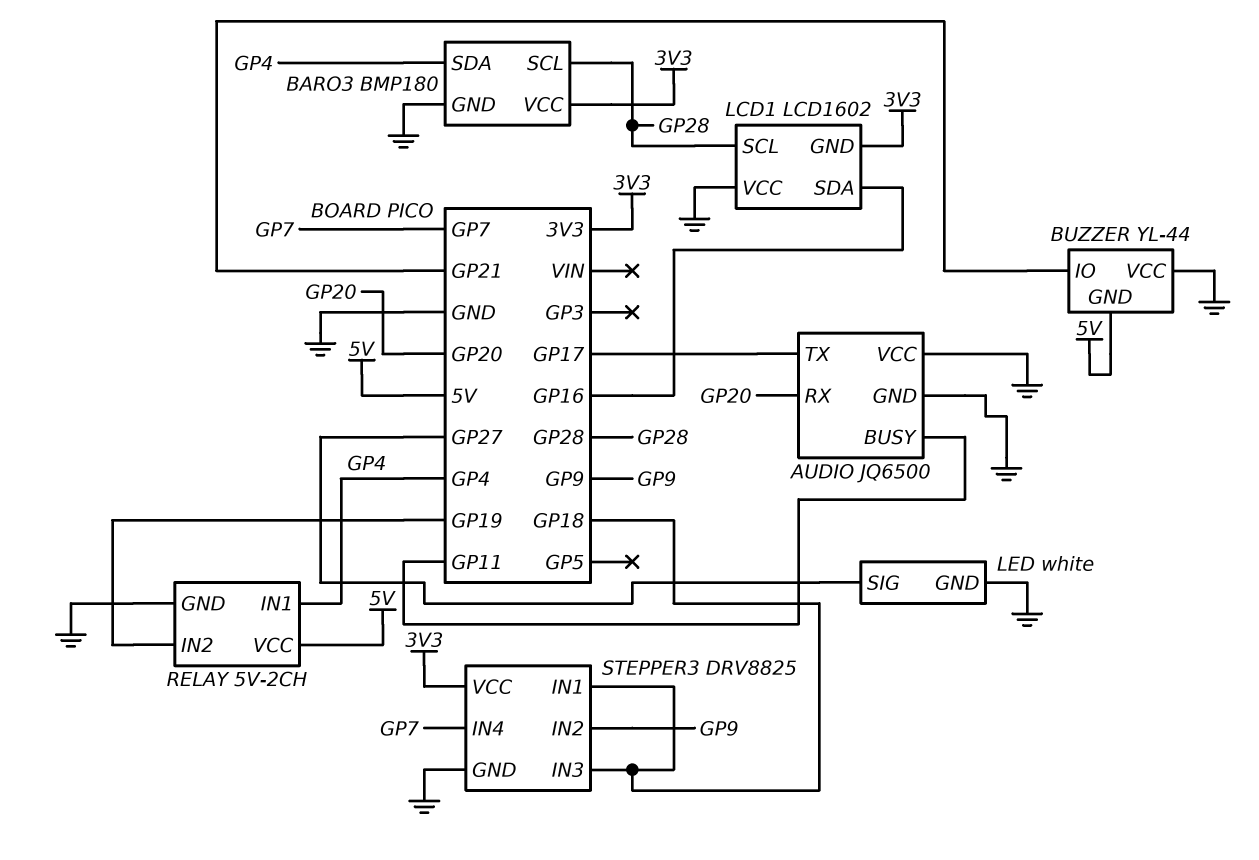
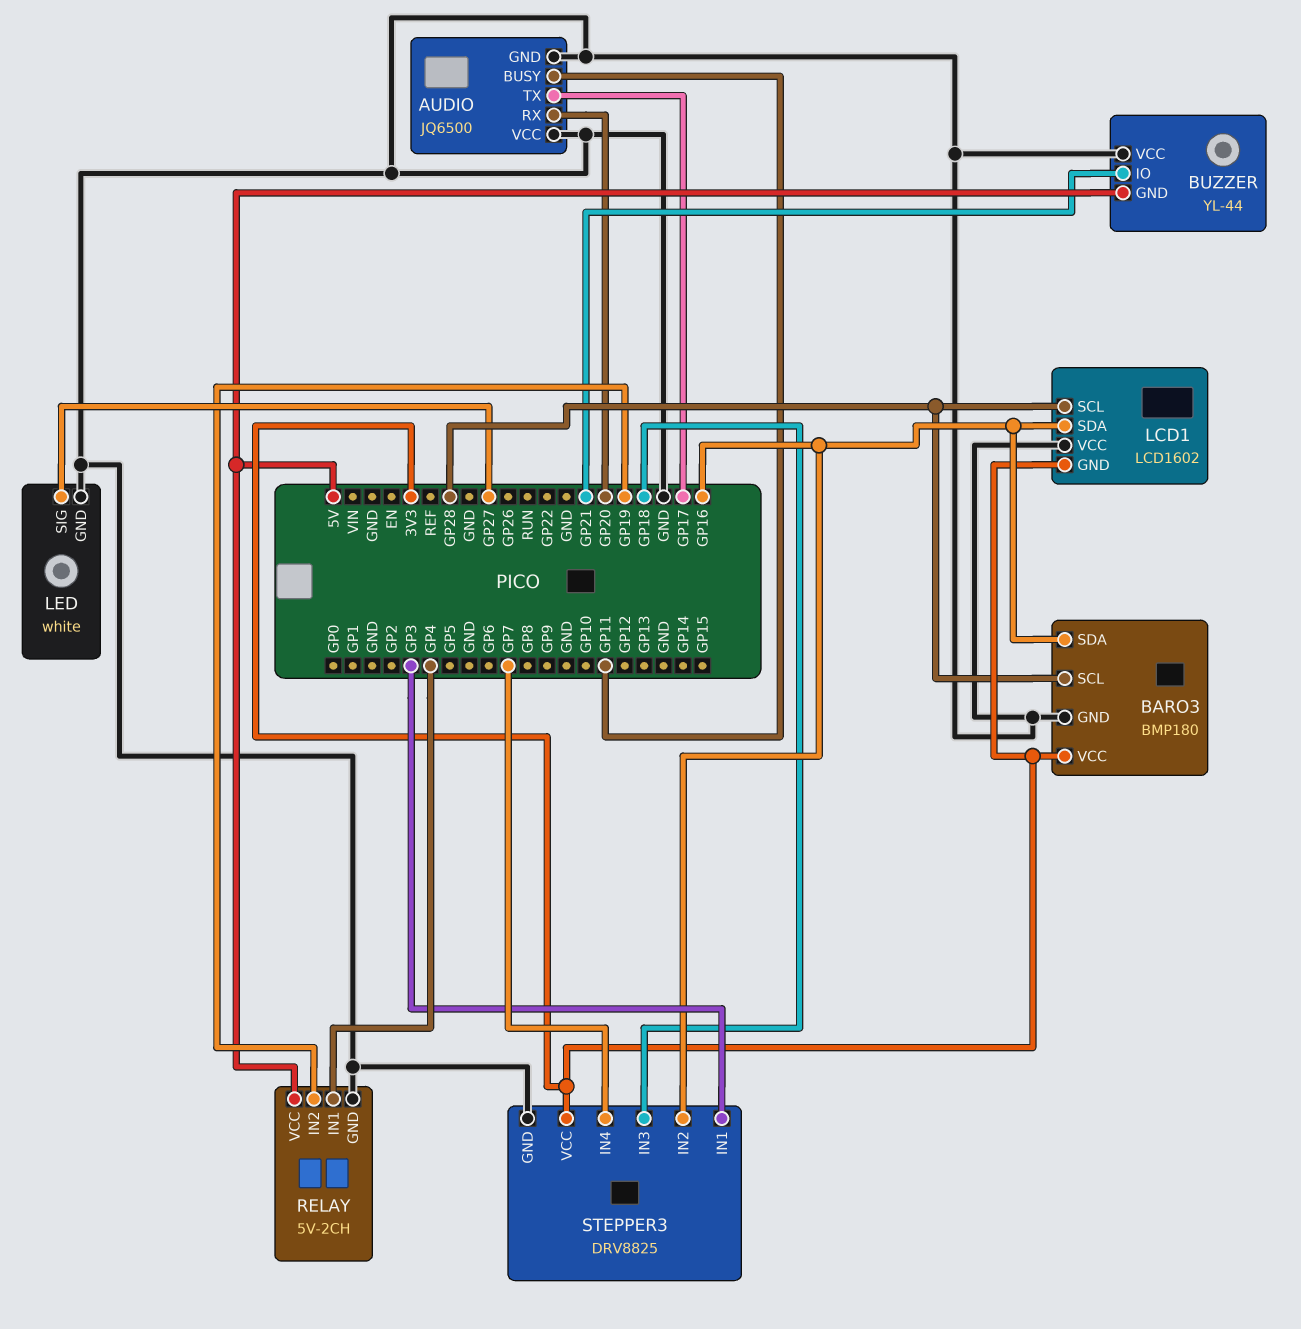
BARO3 pin SDA: GP4 -> GP16
STEPPER3 pin IN1: GP18 -> GP3
STEPPER3 pin IN2: GP9 -> GP16

